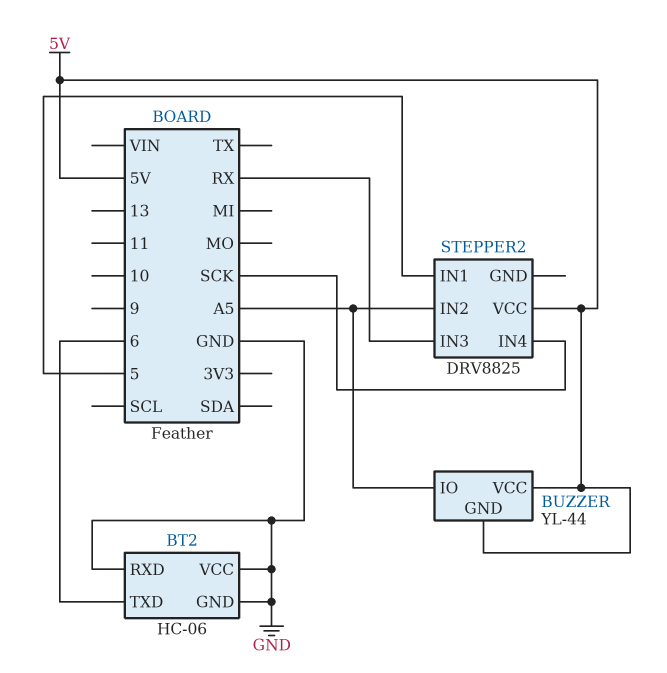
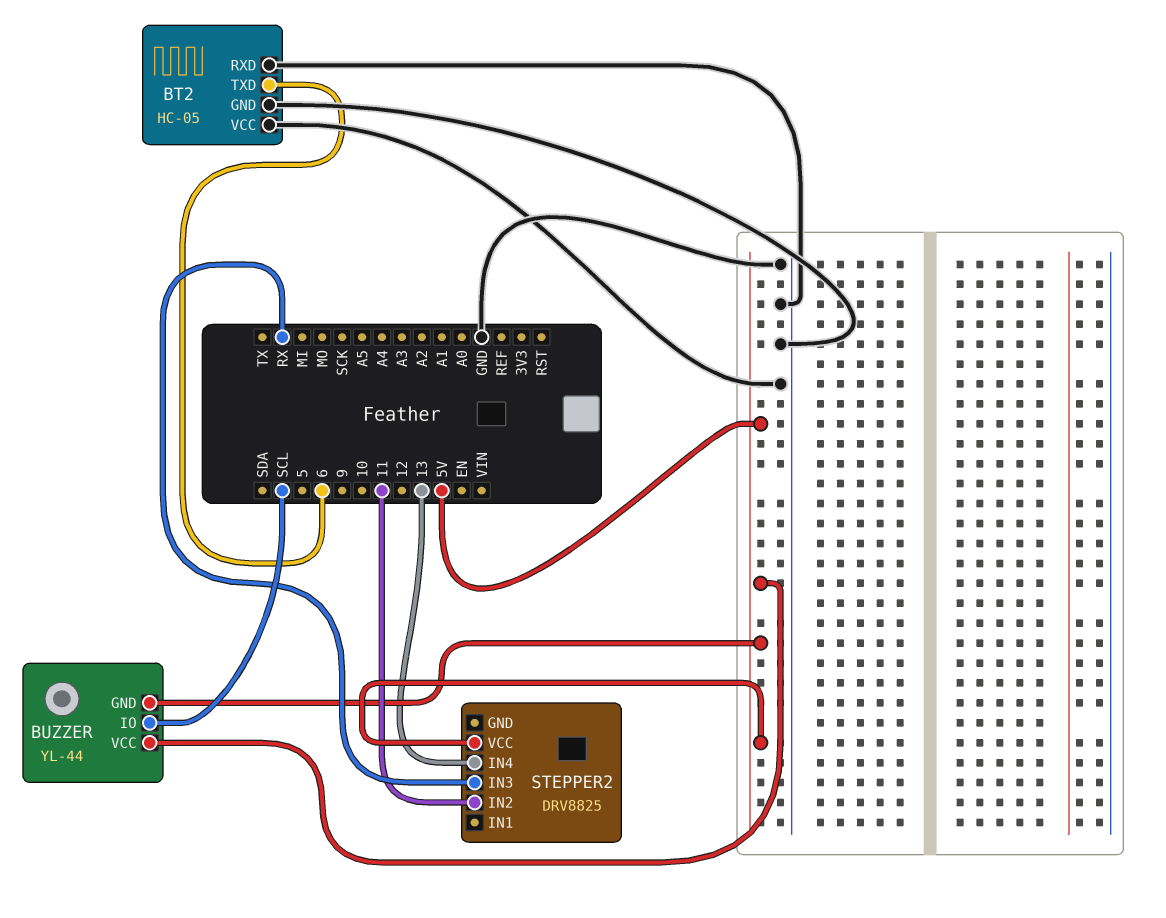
BT2: HC-06 -> HC-05
BUZZER pin IO: A5 -> SCL
STEPPER2 pin IN1: 5 -> none
STEPPER2 pin IN2: A5 -> 11
STEPPER2 pin IN4: SCK -> 13

